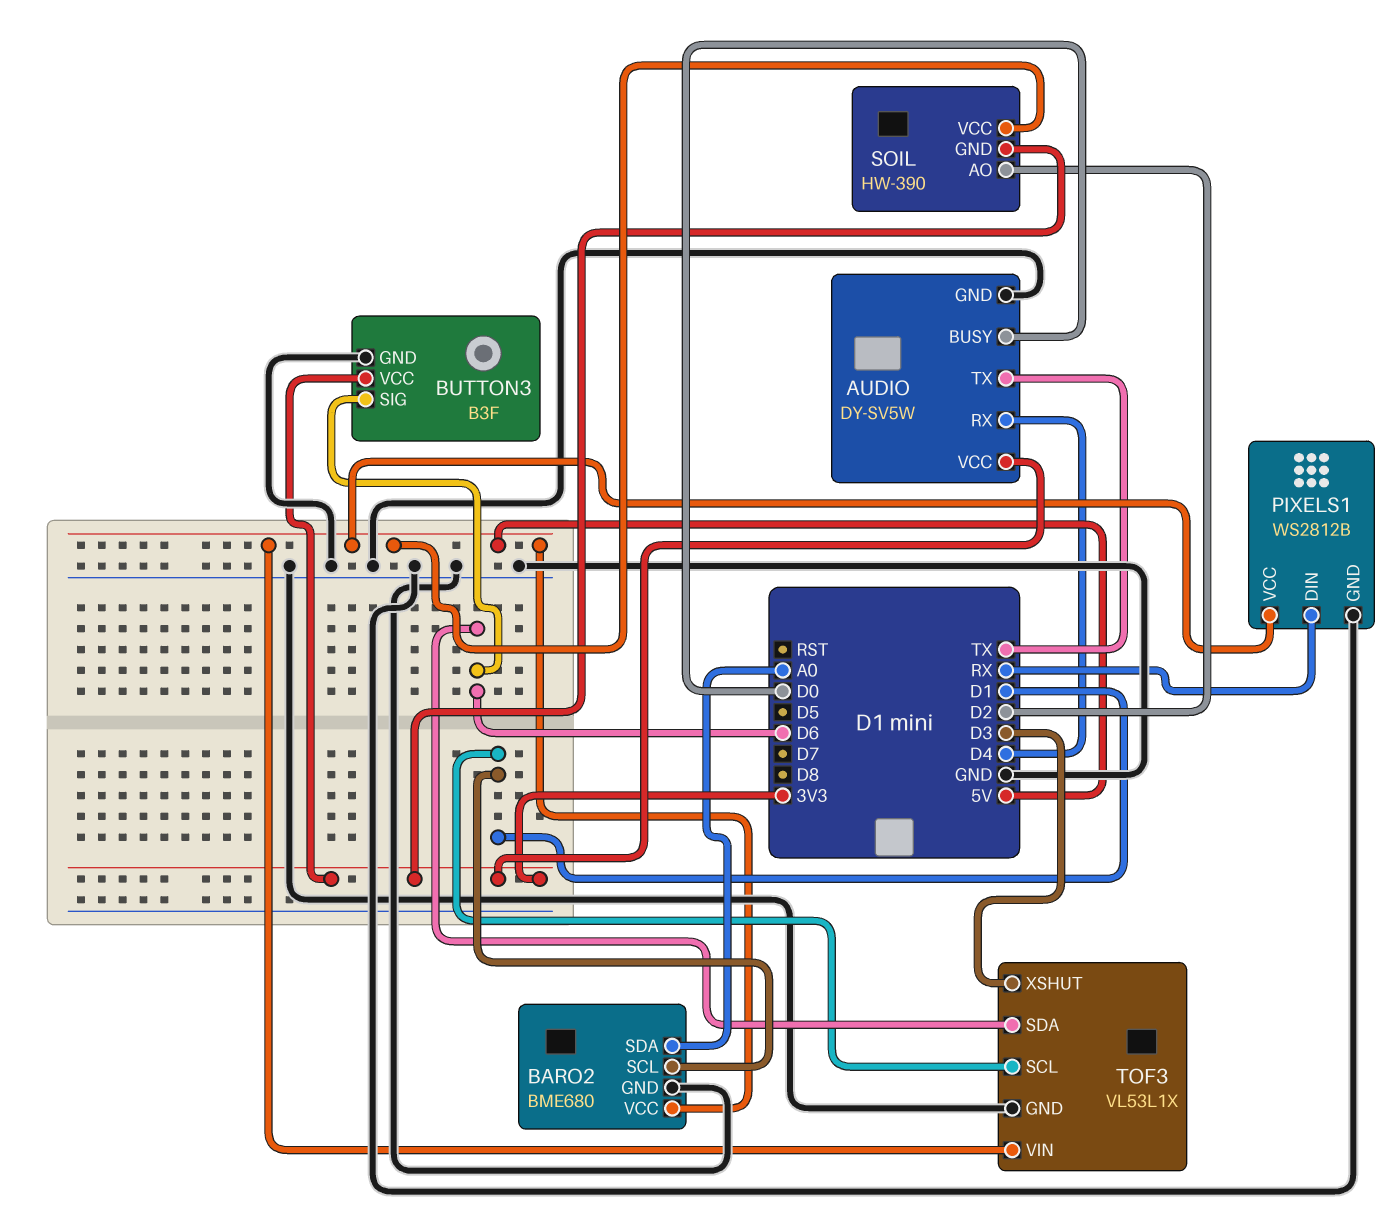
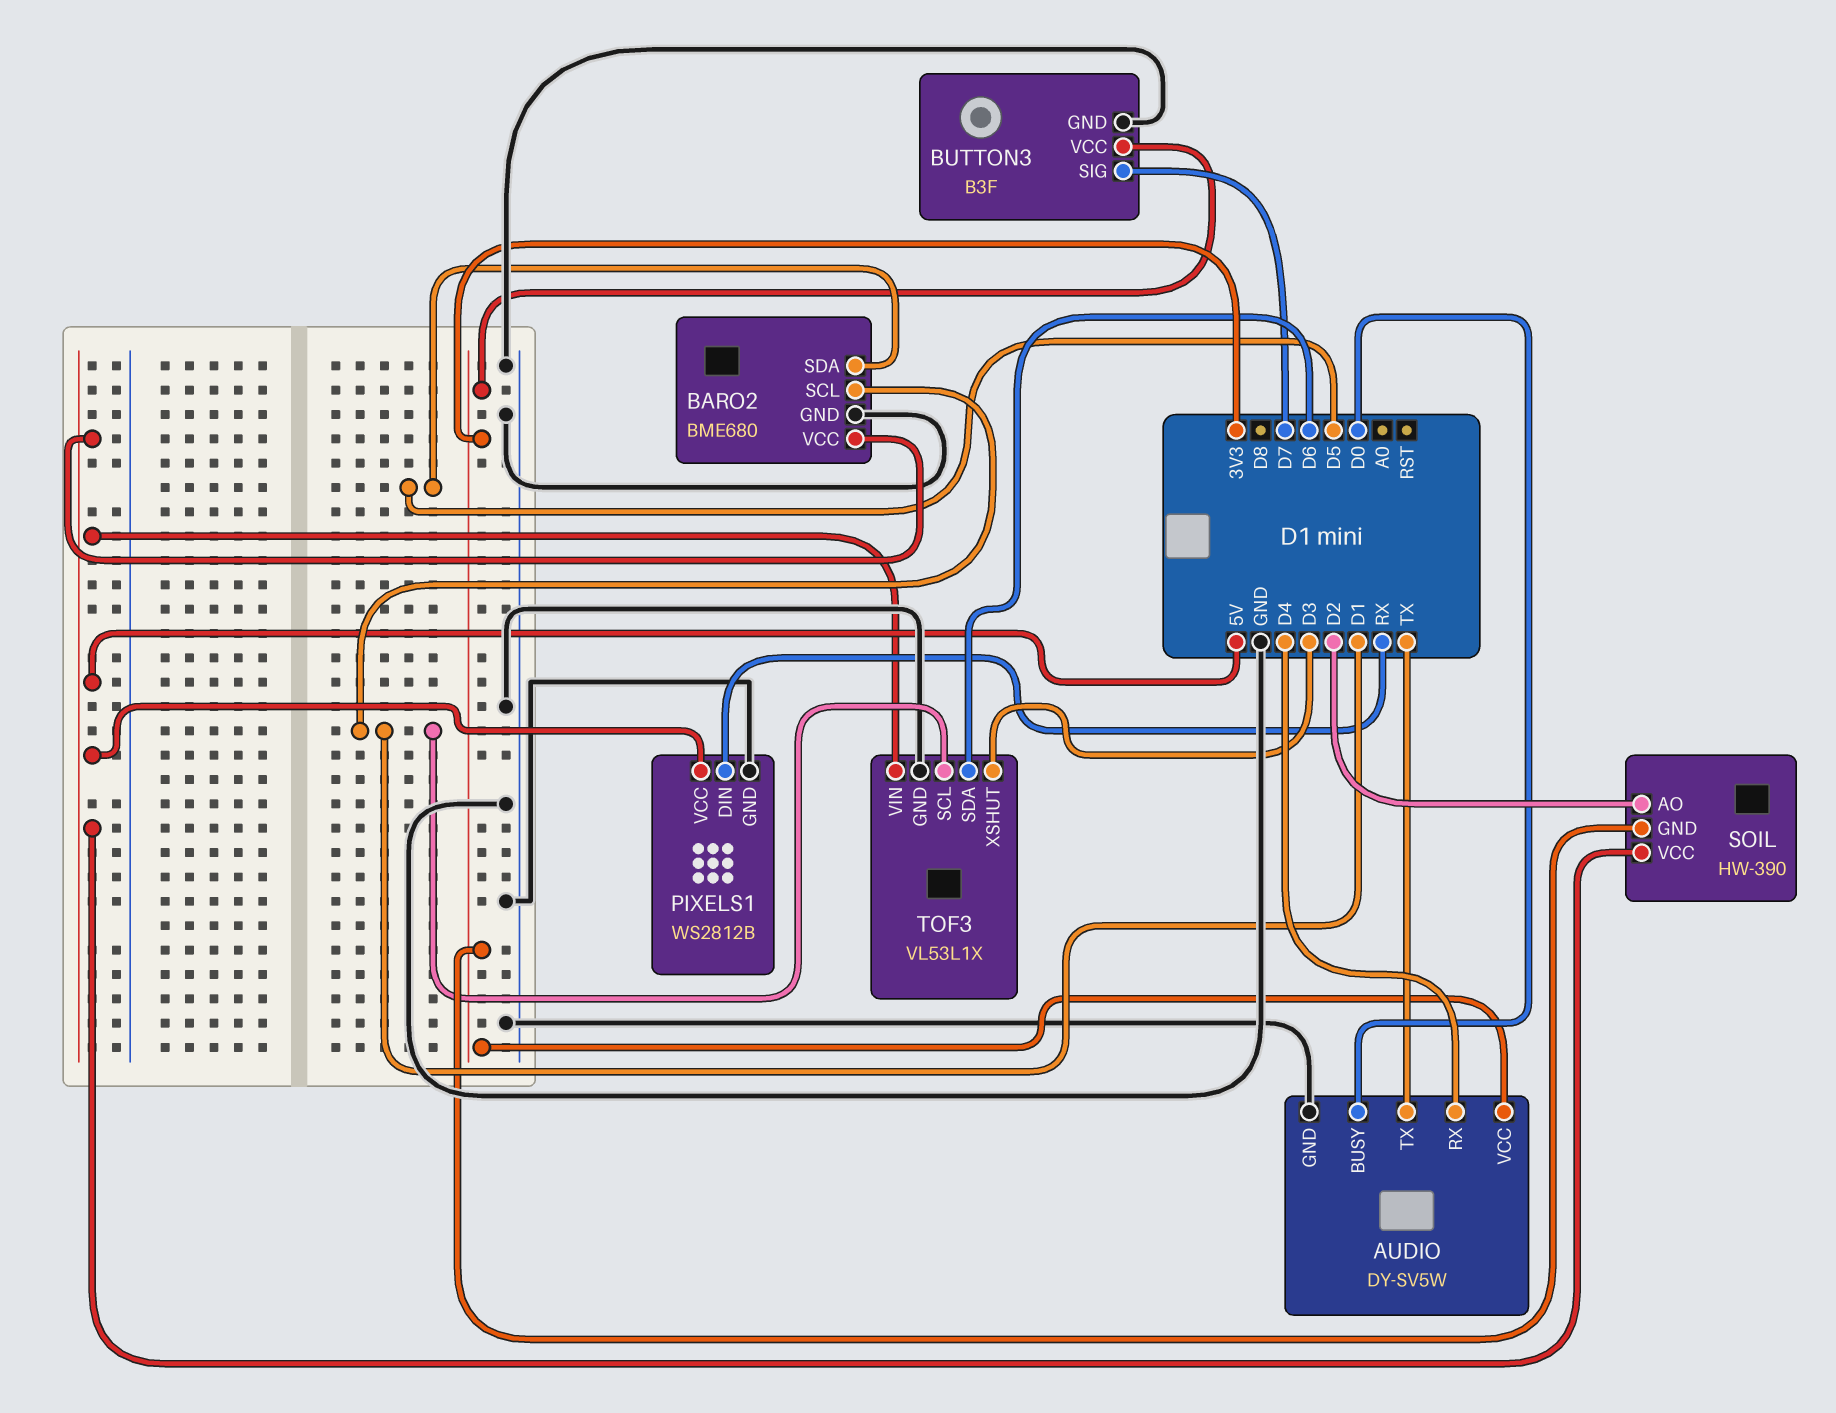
BARO2 pin SDA: A0 -> D5
BUTTON3 pin SIG: D6 -> D7

